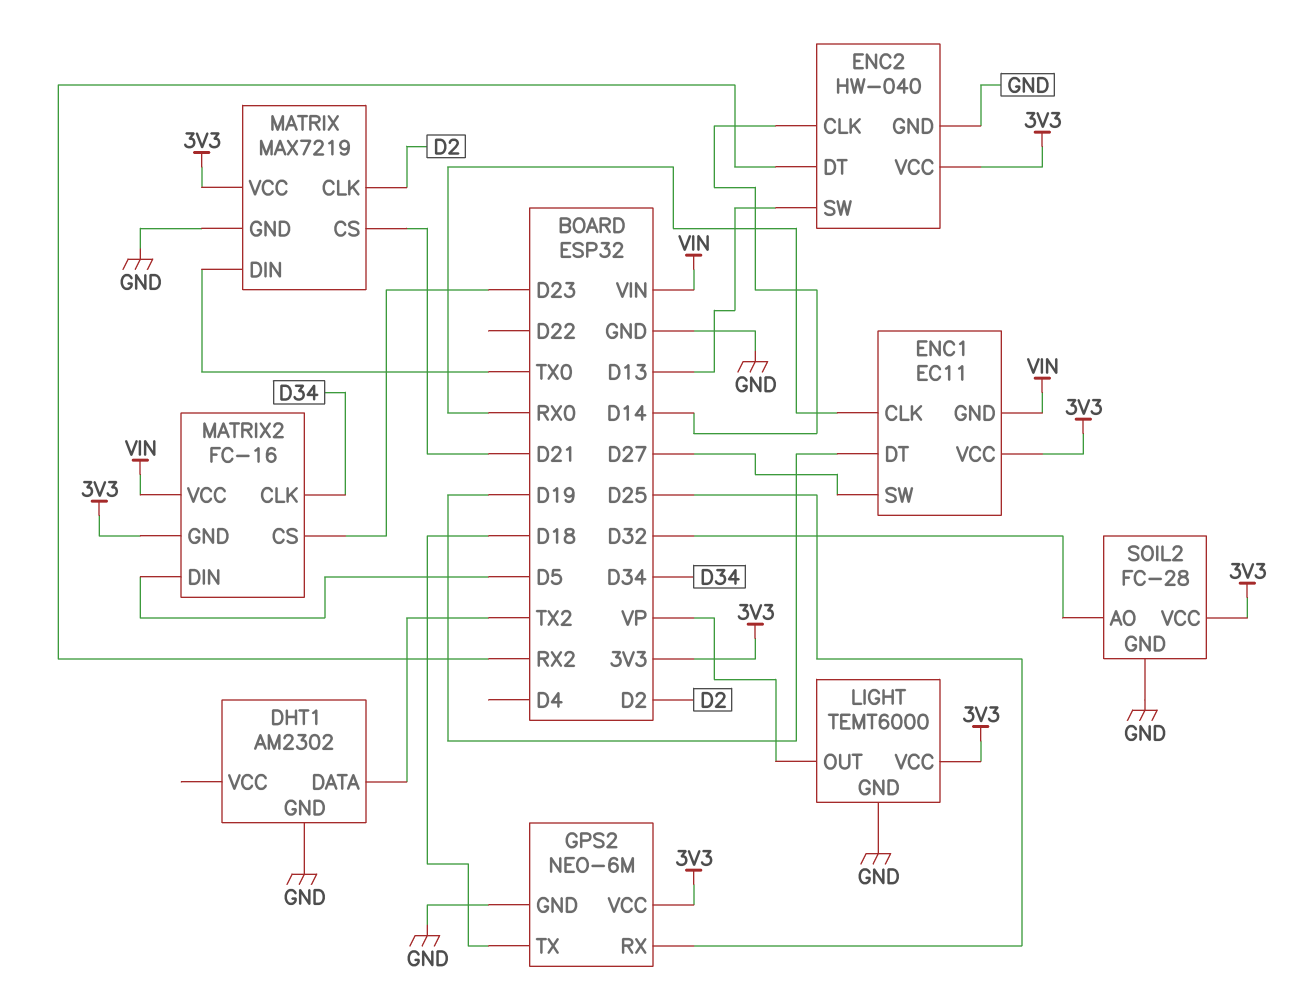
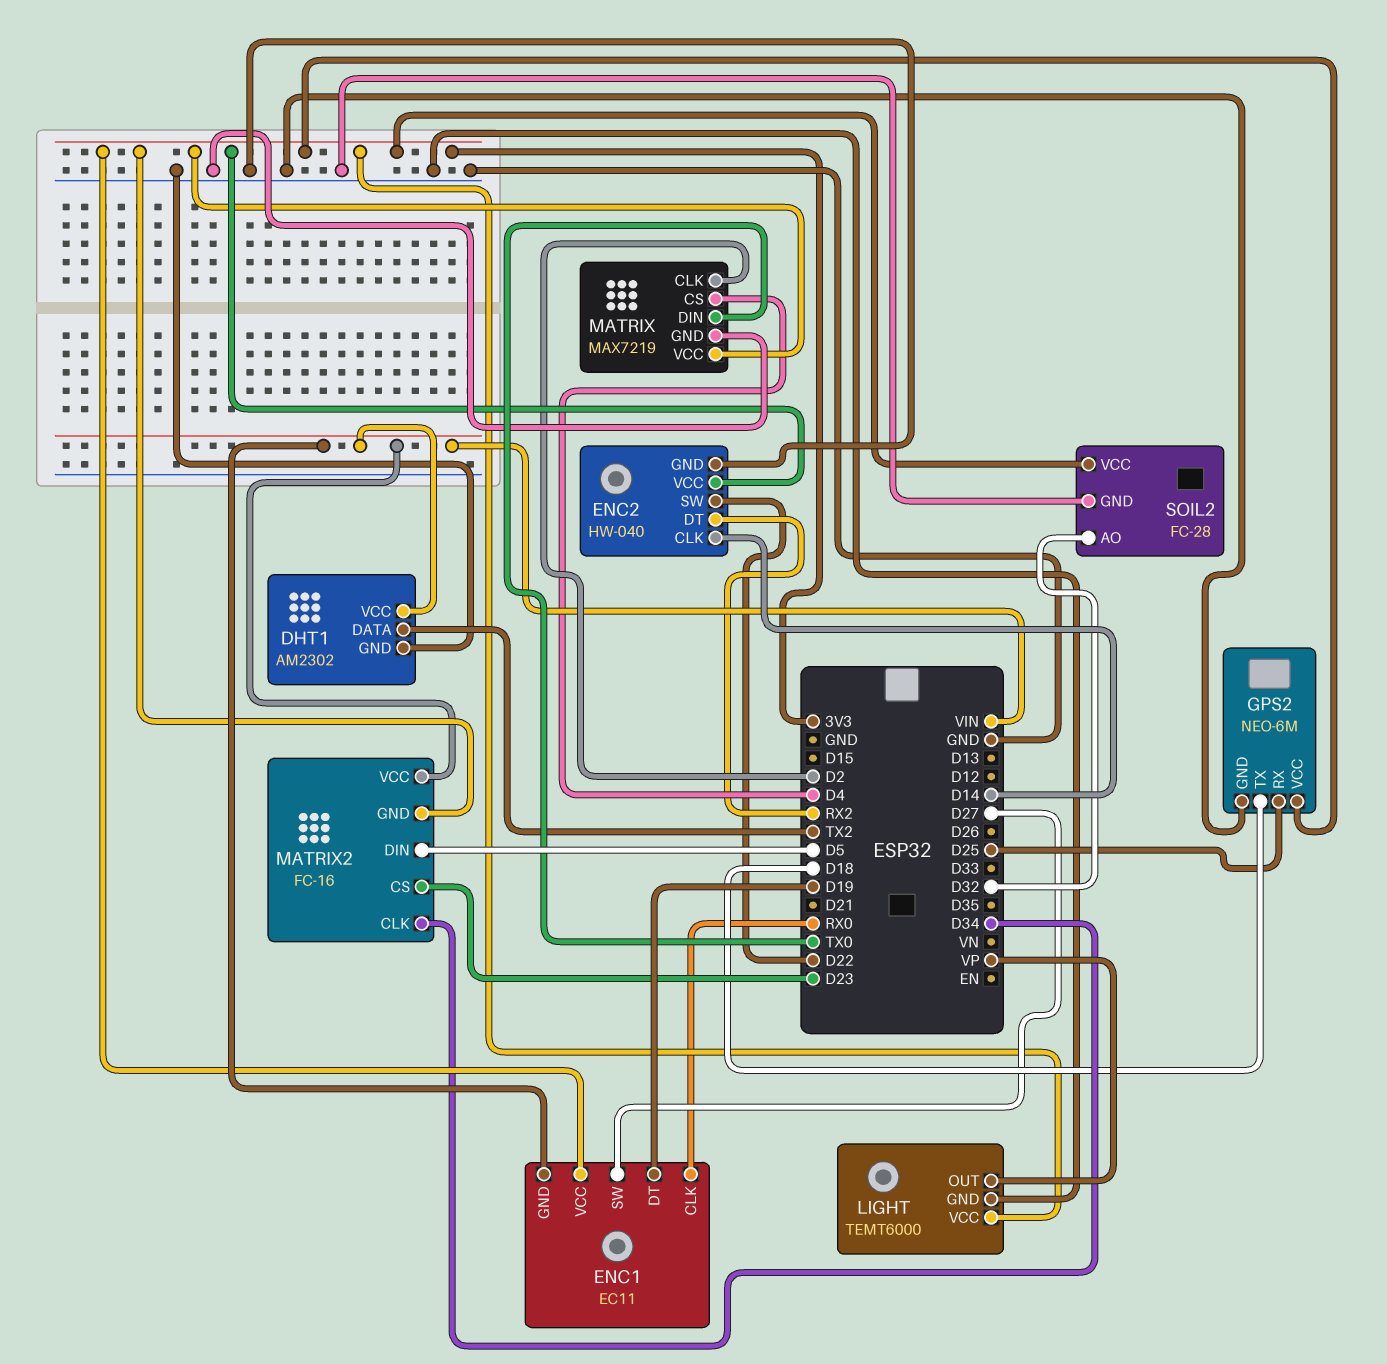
DHT1 pin VCC: none -> VIN
ENC2 pin SW: D13 -> D22
MATRIX pin CS: D21 -> D4

